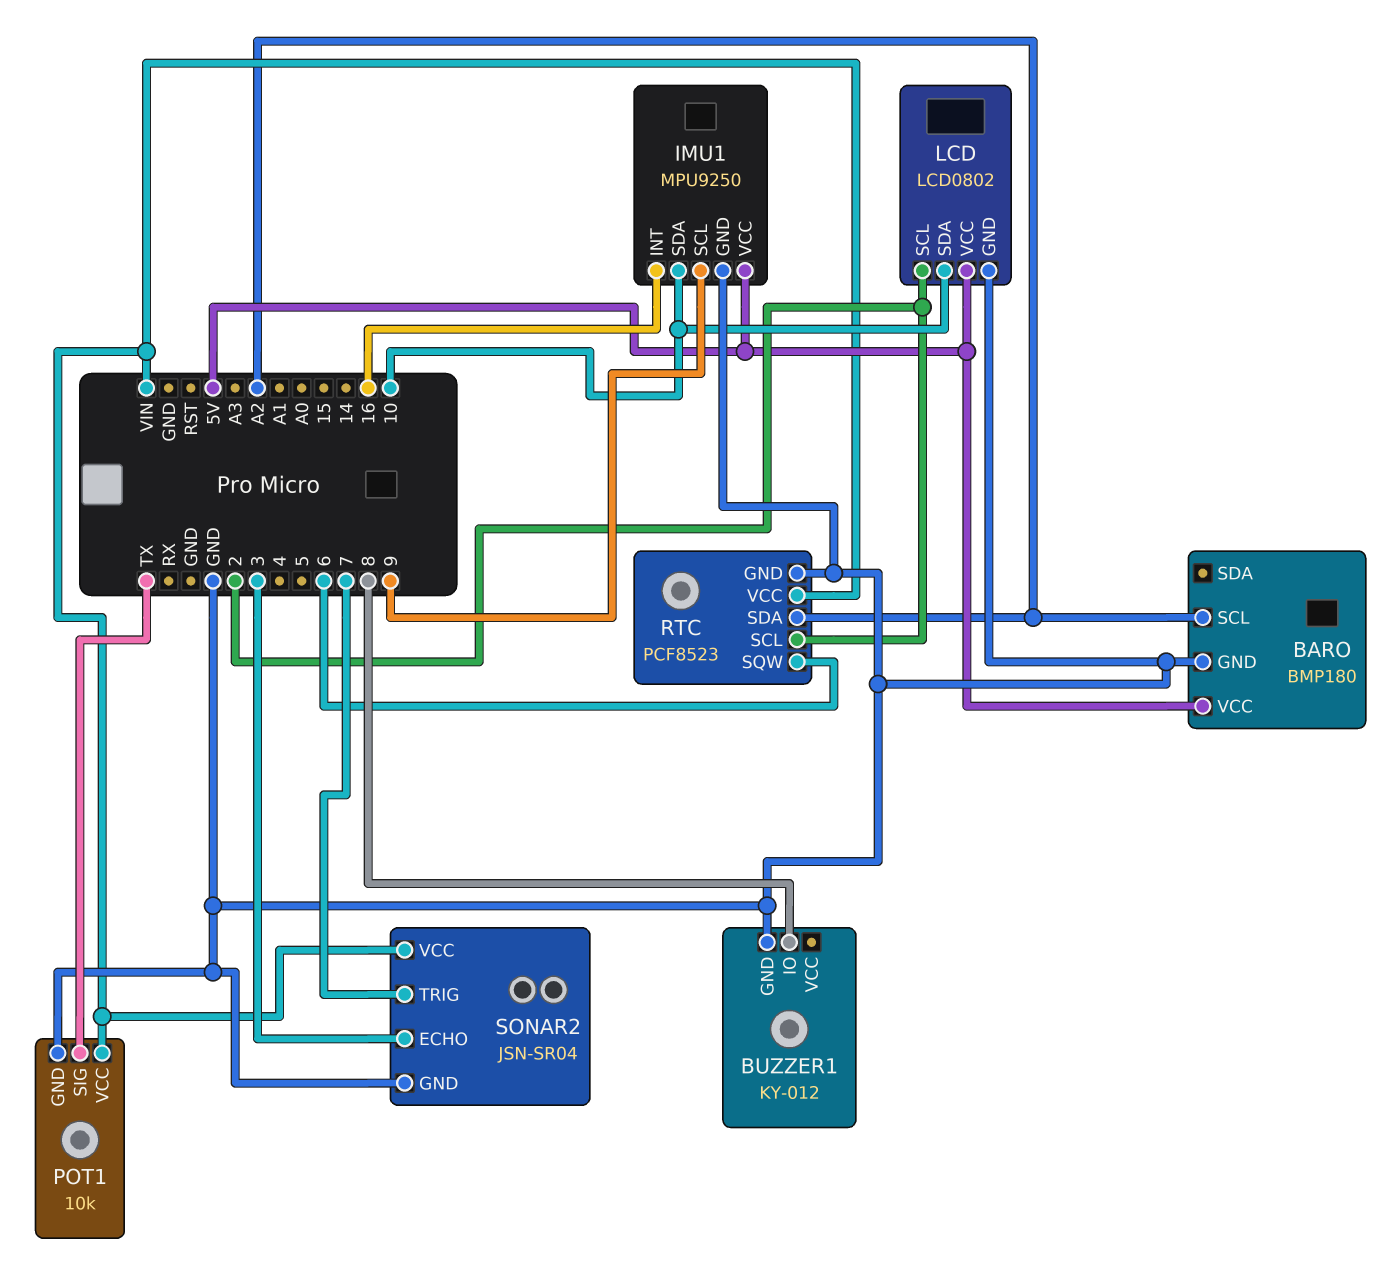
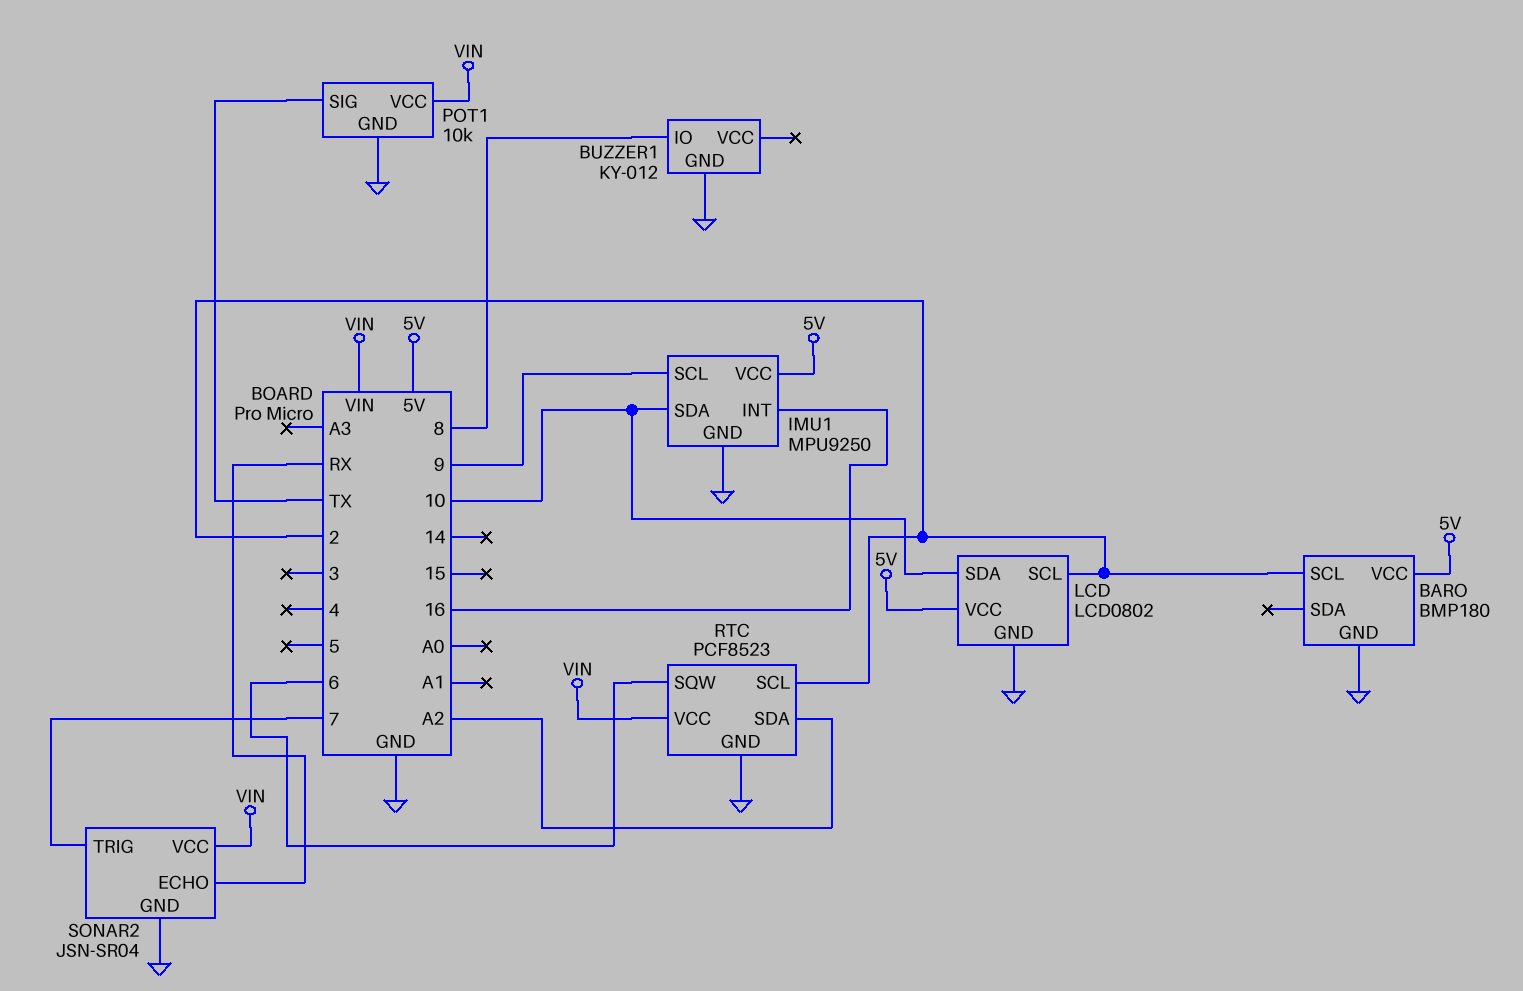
BARO pin SCL: A2 -> 2
SONAR2 pin ECHO: 3 -> RX

